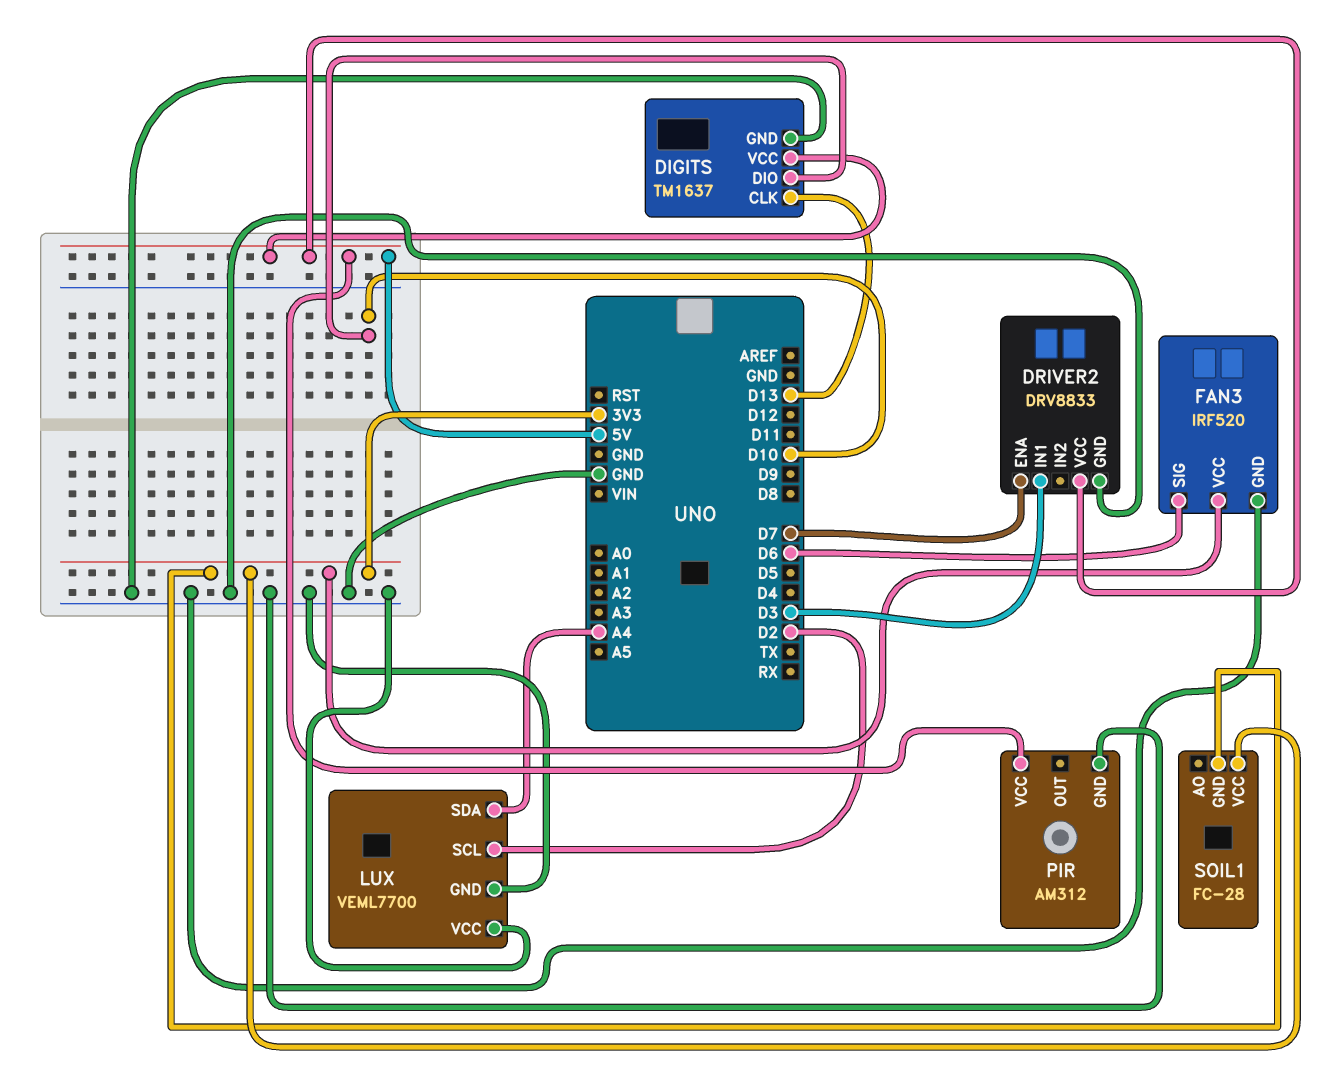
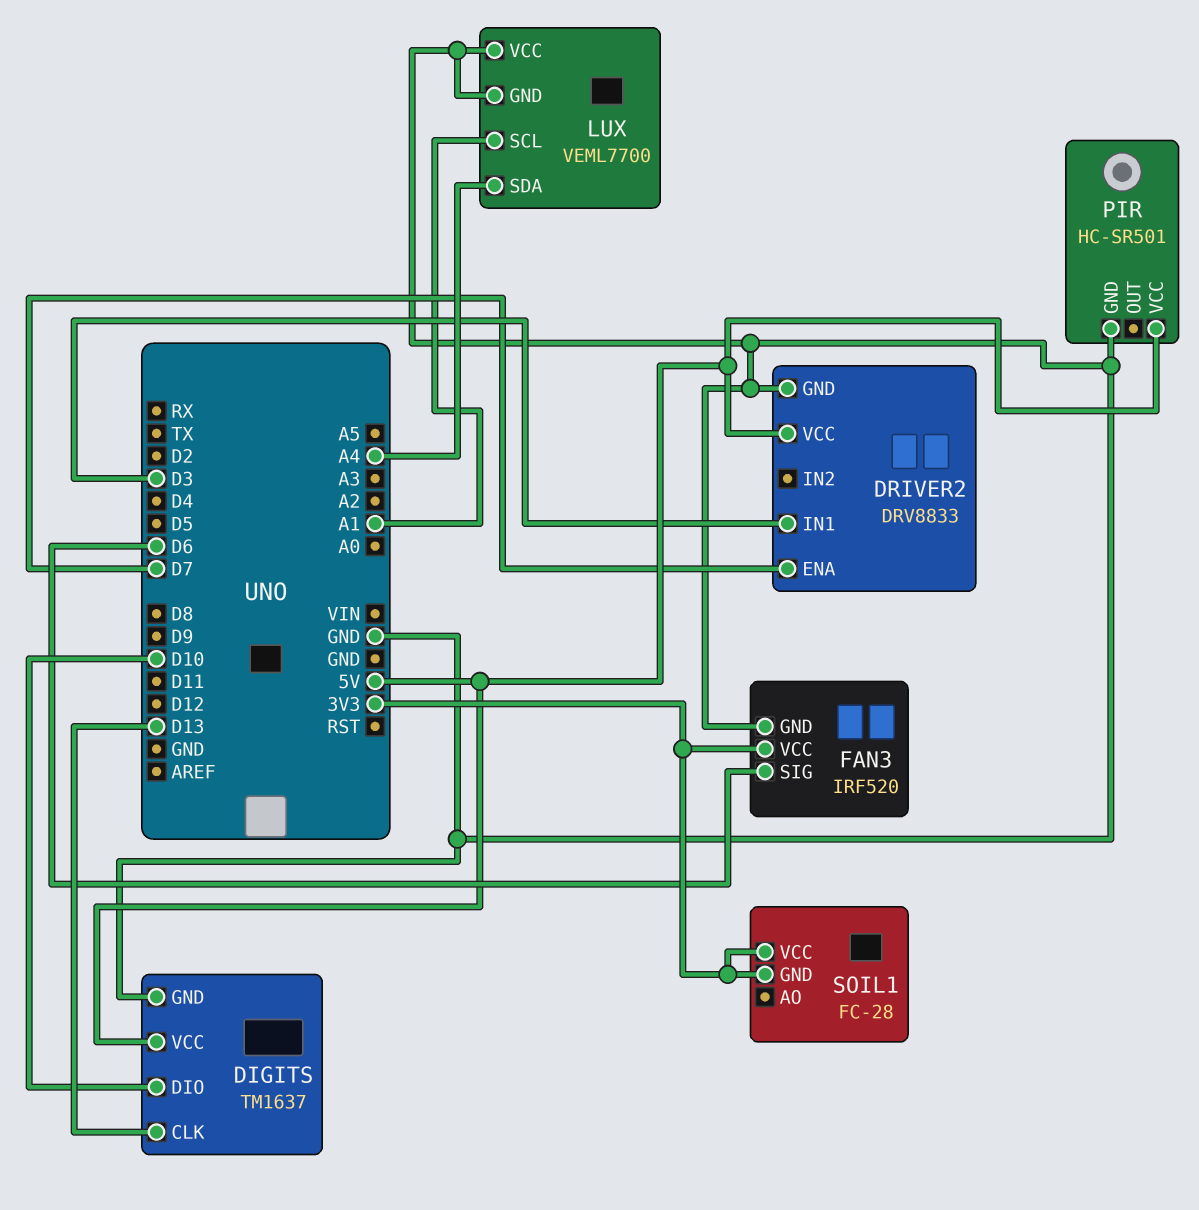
LUX pin SCL: D2 -> A1
PIR: AM312 -> HC-SR501

